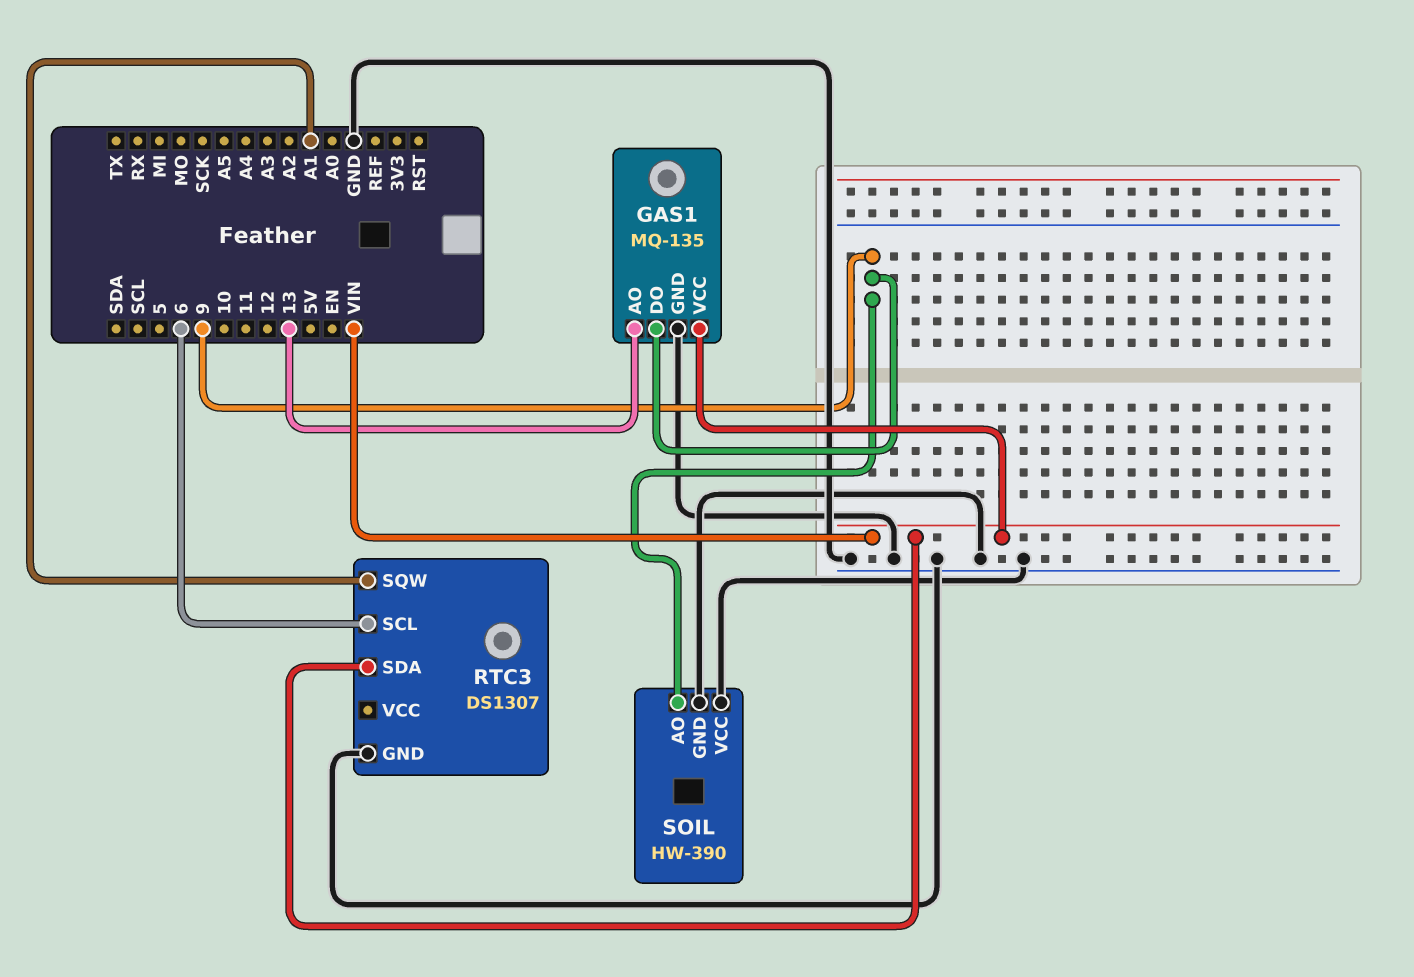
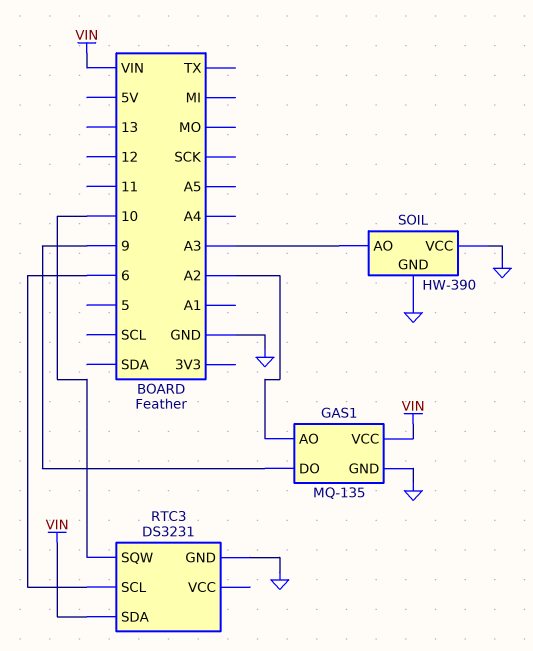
GAS1 pin AO: 13 -> A2
RTC3: DS1307 -> DS3231
RTC3 pin SQW: A1 -> 10
SOIL pin AO: 9 -> A3

